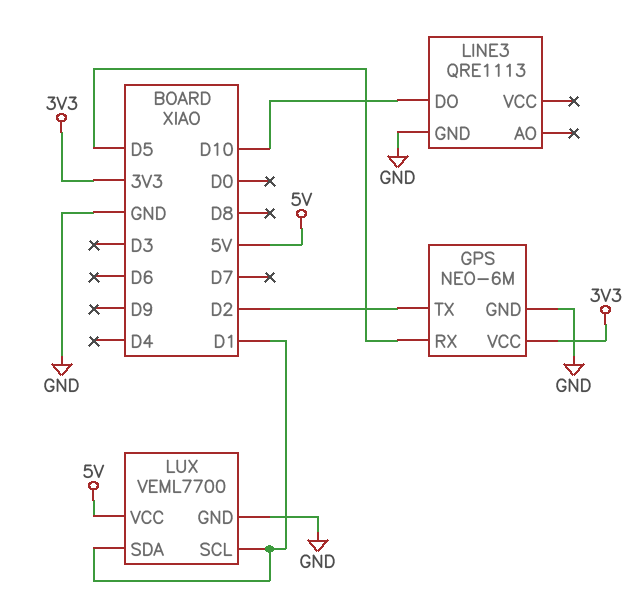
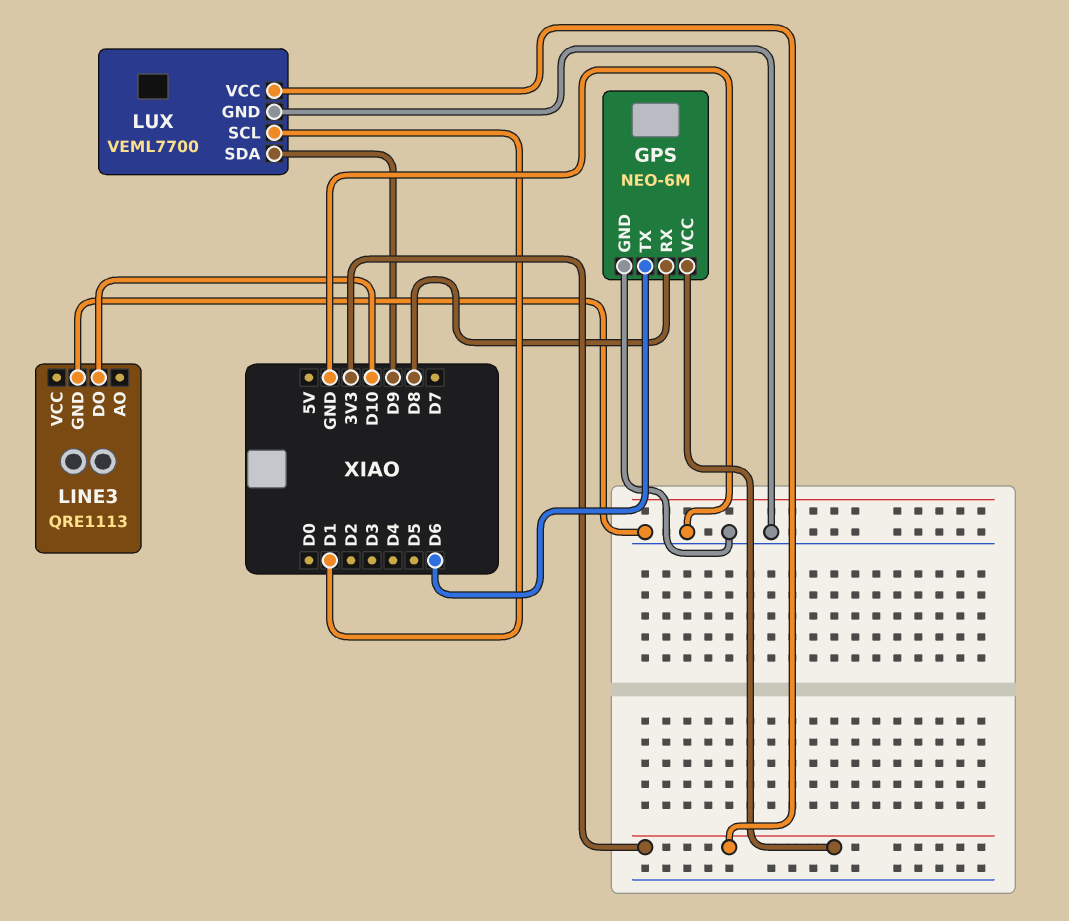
GPS pin RX: D5 -> D8
GPS pin TX: D2 -> D6
LUX pin SDA: D1 -> D9
LUX pin VCC: 5V -> 3V3

